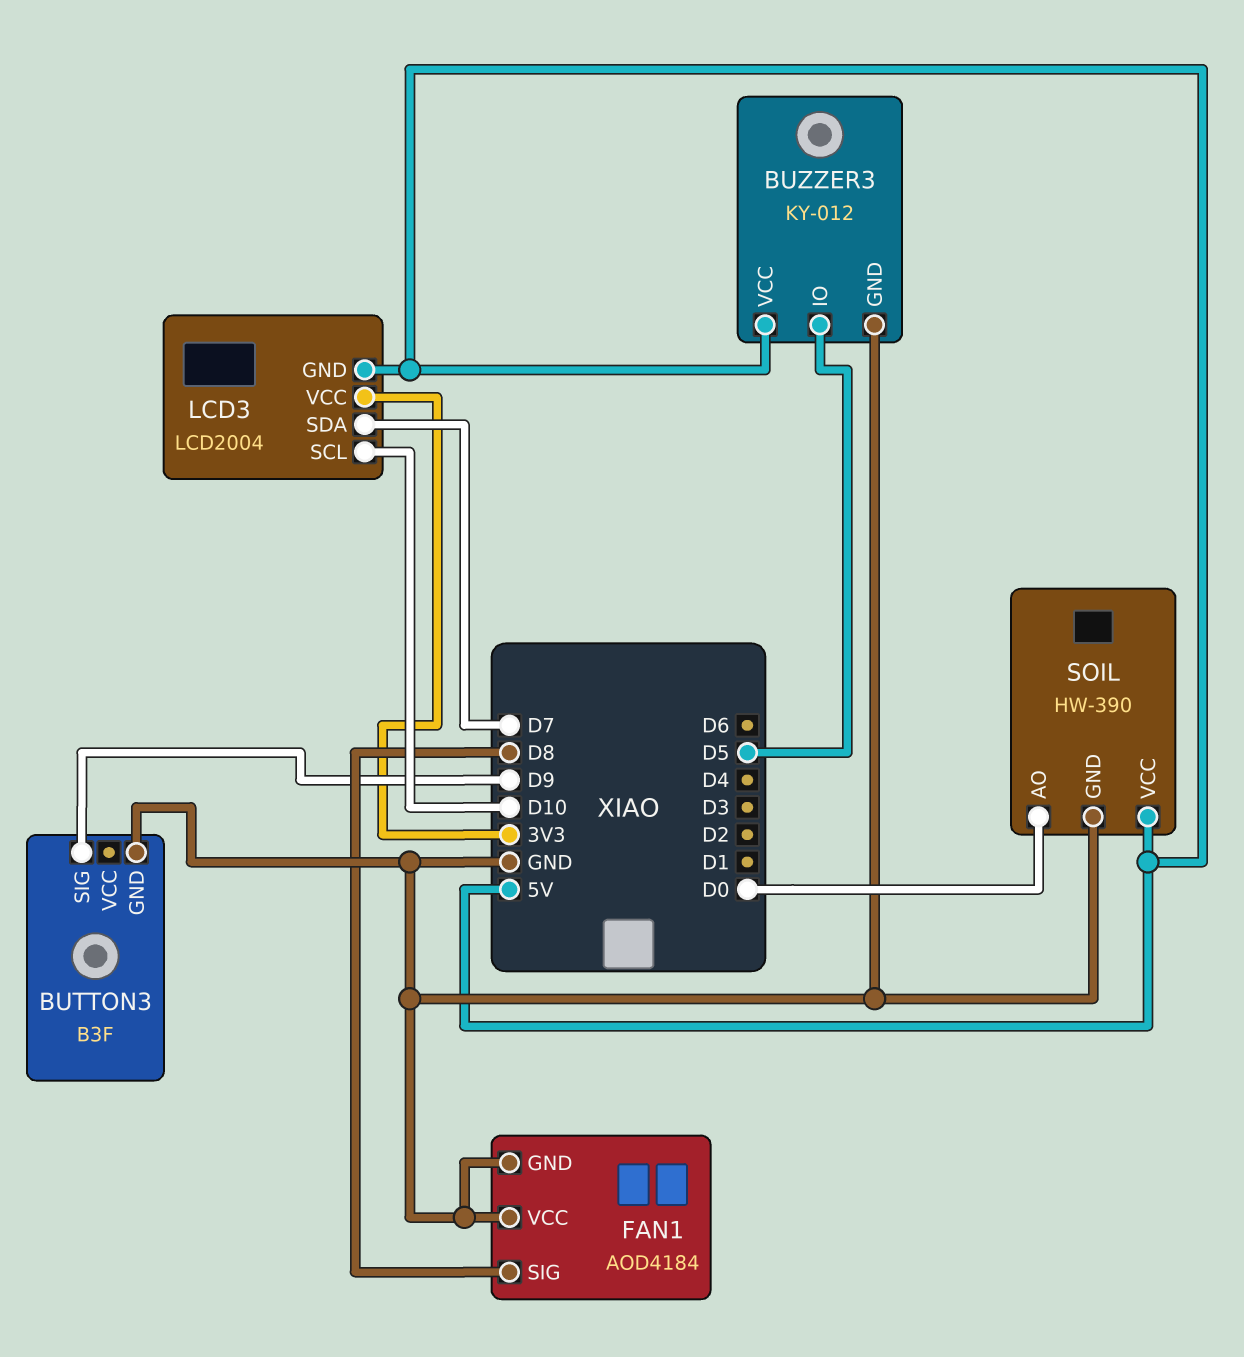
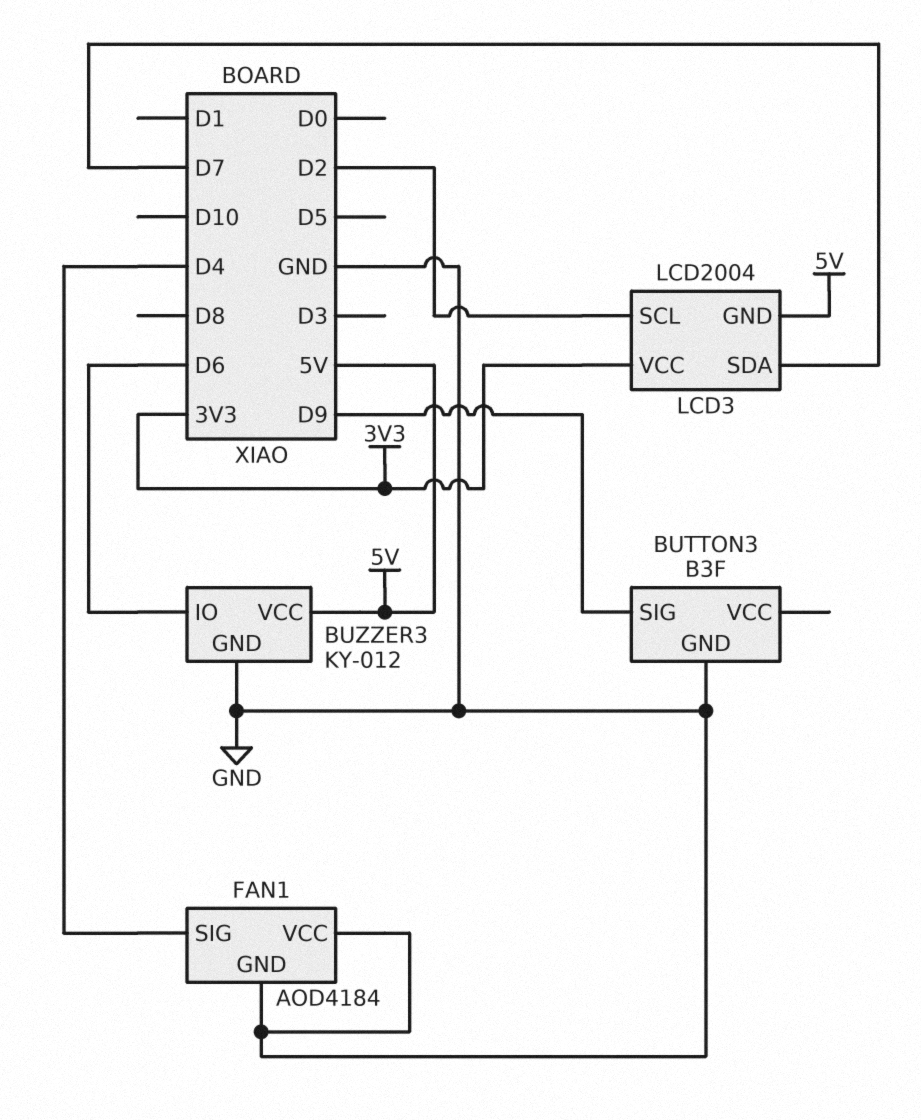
BUZZER3 pin IO: D5 -> D6
FAN1 pin SIG: D8 -> D4
LCD3 pin SCL: D10 -> D2
SOIL: HW-390 -> none
SOIL pin AO: D0 -> none
SOIL pin GND: GND -> none
SOIL pin VCC: 5V -> none

